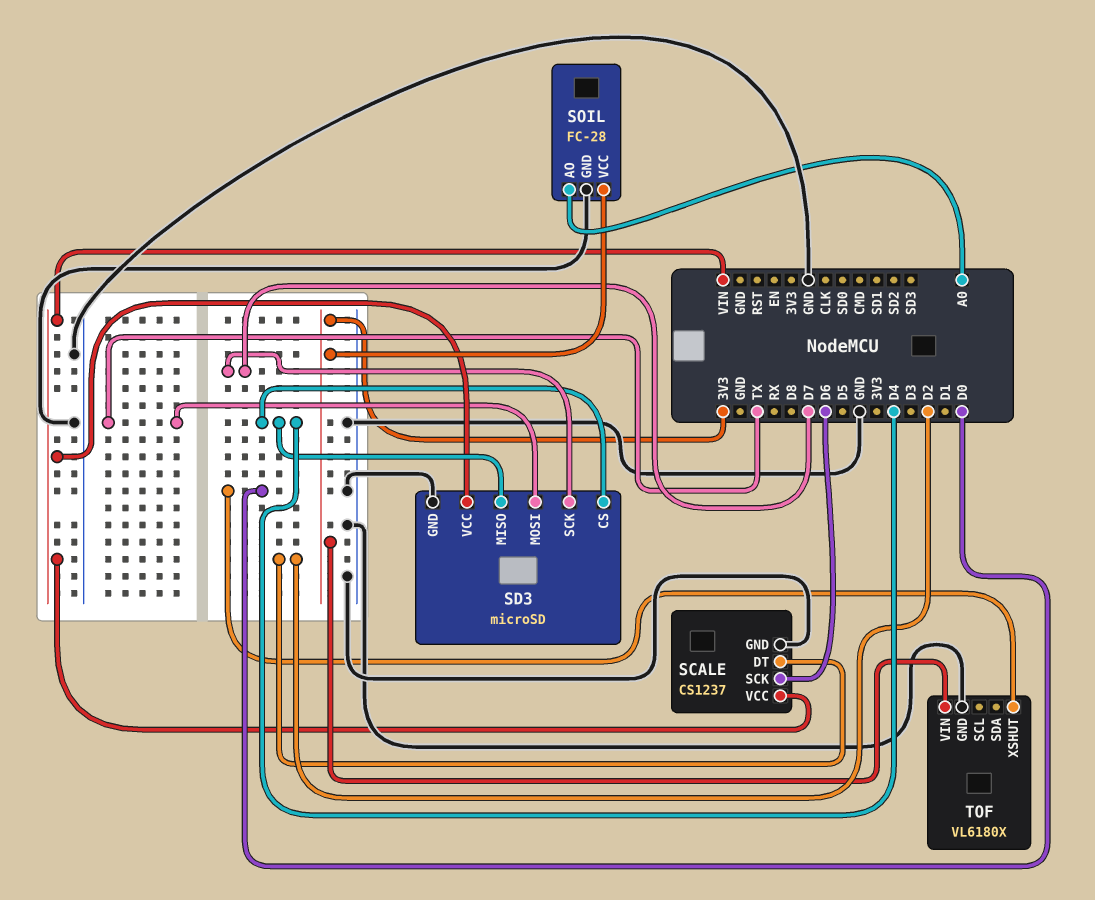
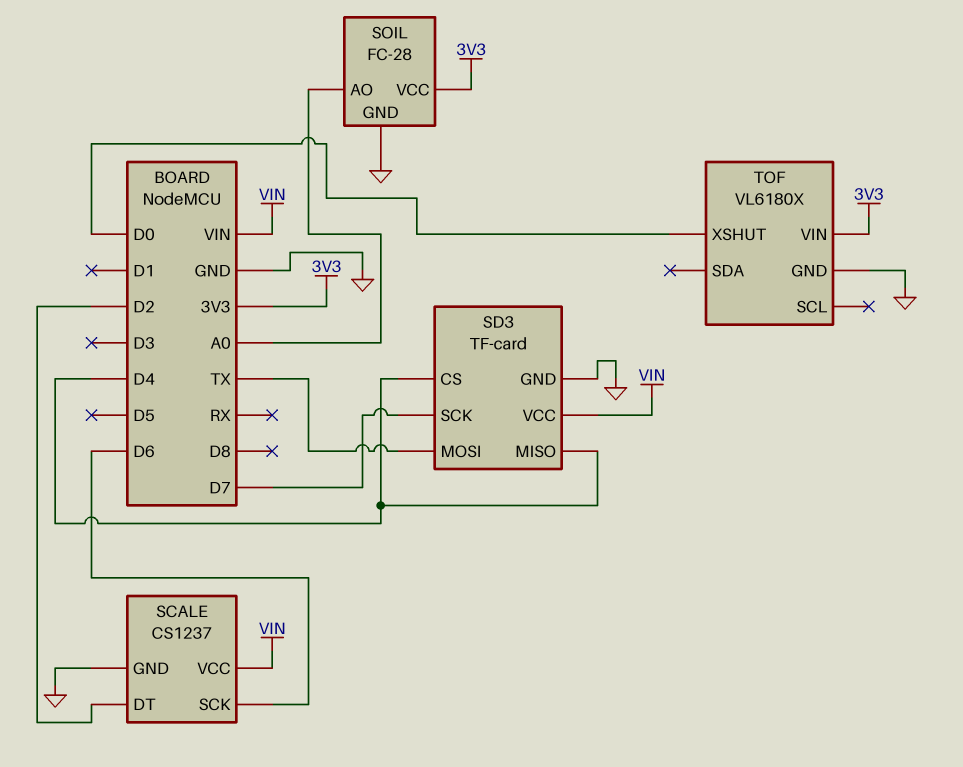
SD3: microSD -> TF-card

